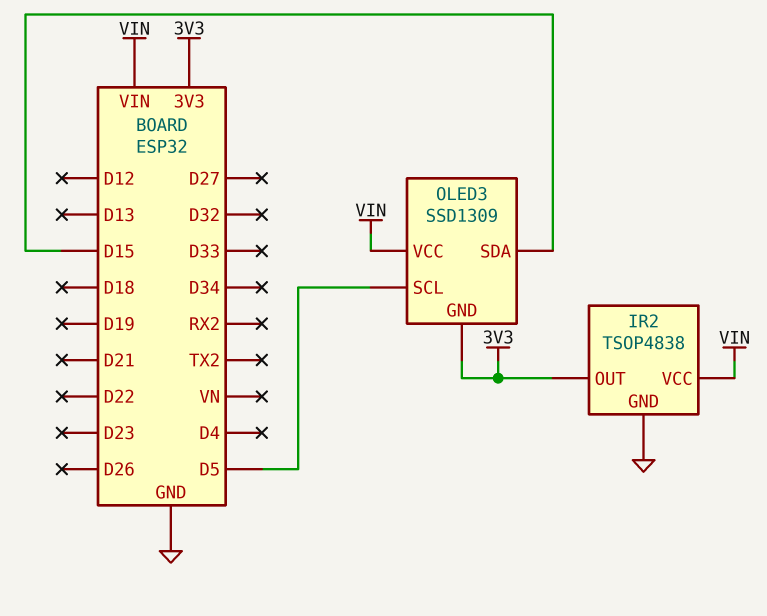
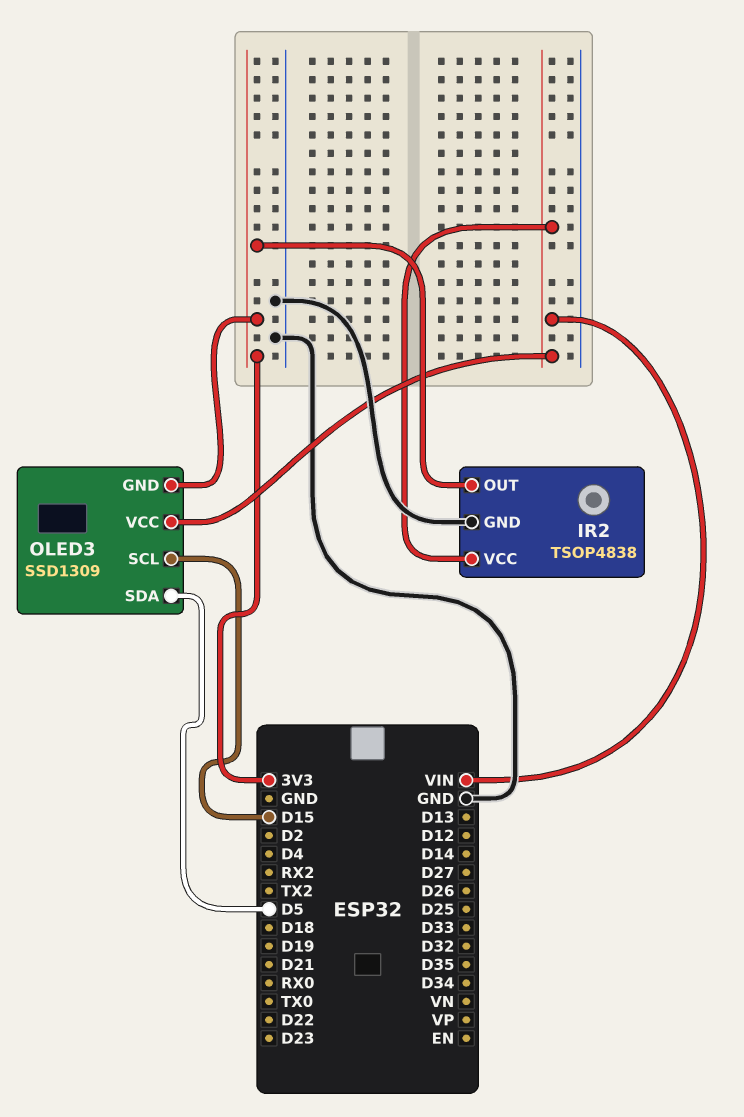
OLED3 pin SCL: D5 -> D15
OLED3 pin SDA: D15 -> D5

